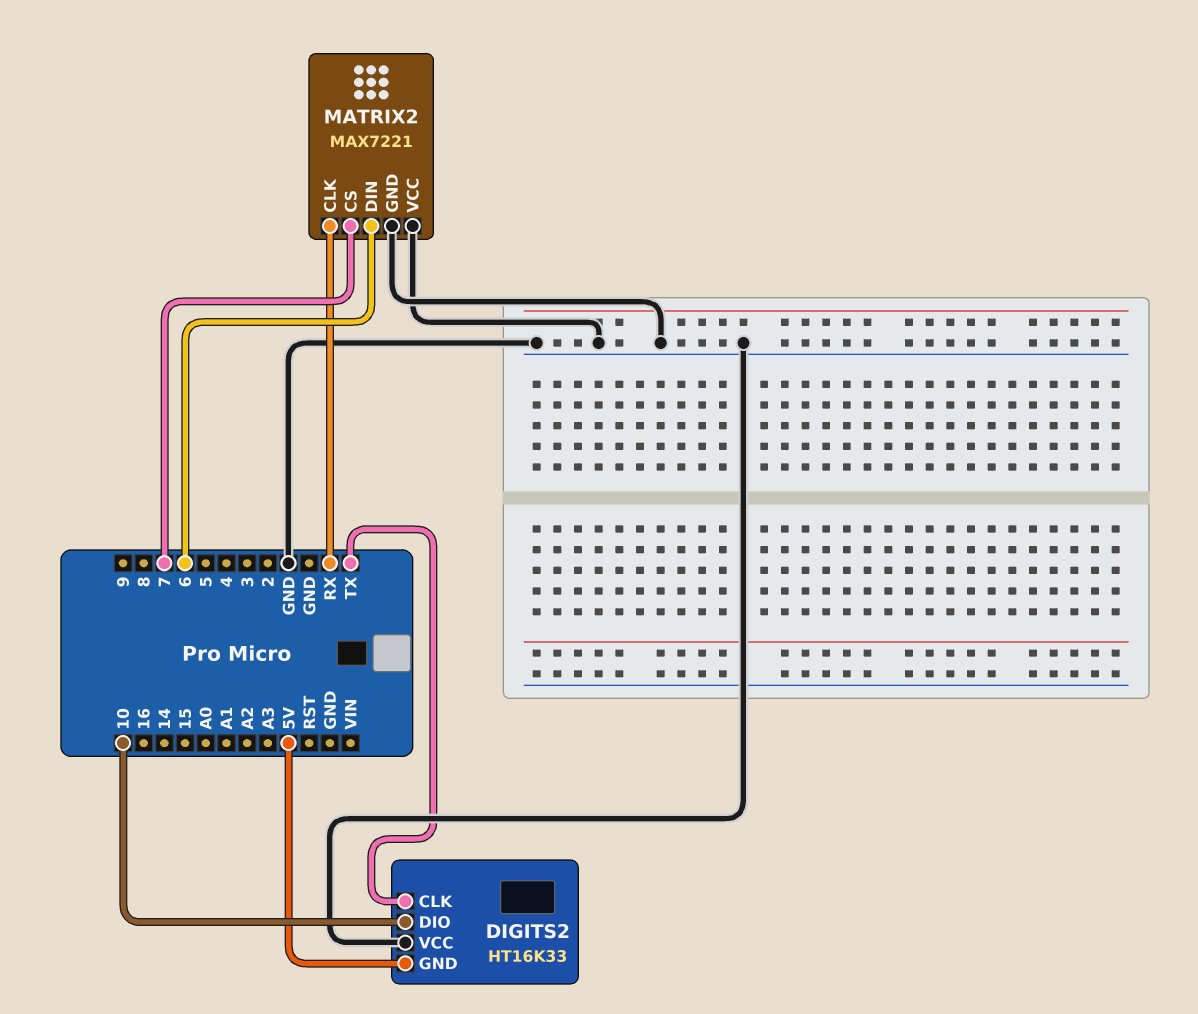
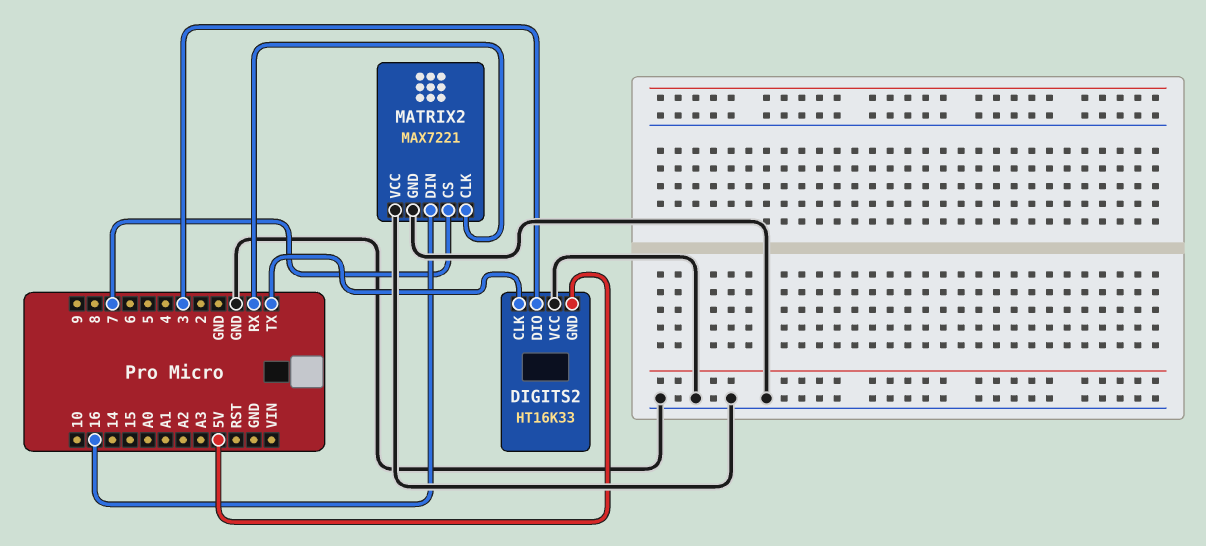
DIGITS2 pin DIO: 10 -> 3
MATRIX2 pin DIN: 6 -> 16

